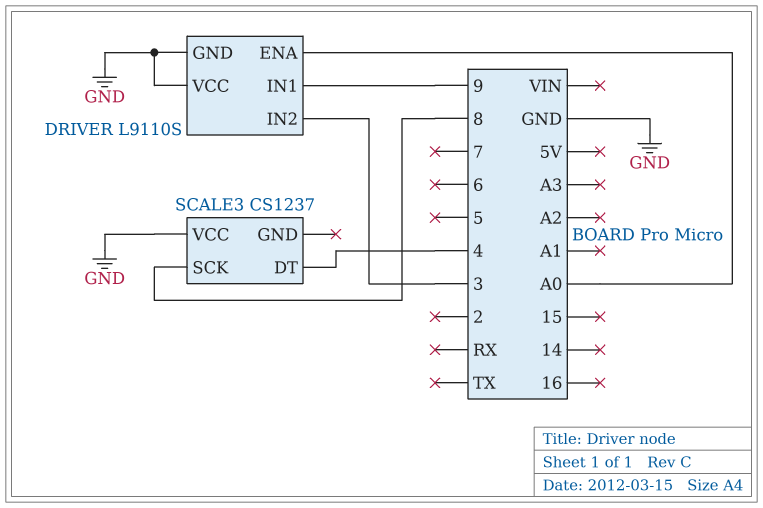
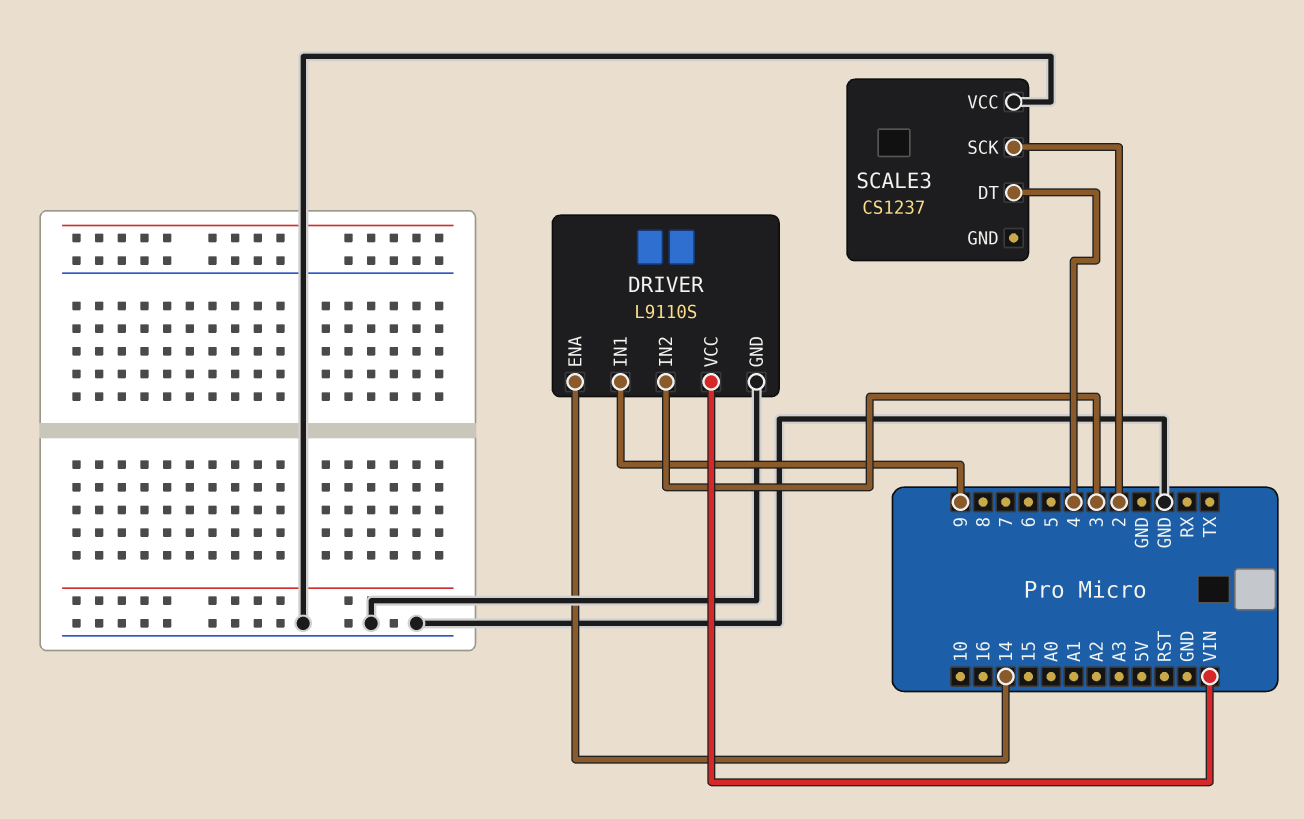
DRIVER pin ENA: A0 -> 14
DRIVER pin VCC: GND -> VIN
SCALE3 pin SCK: 8 -> 2

